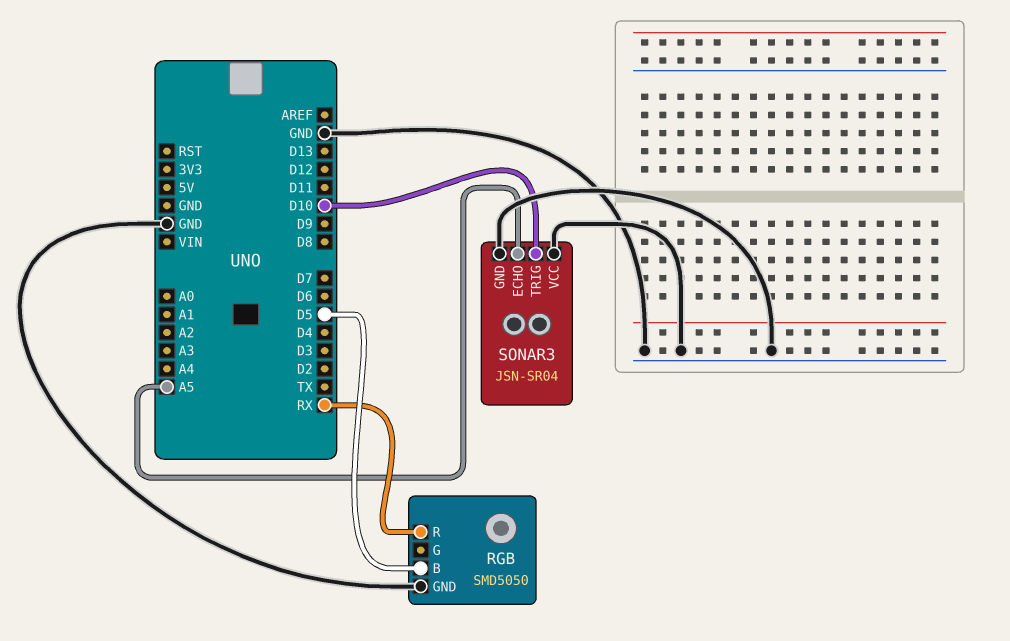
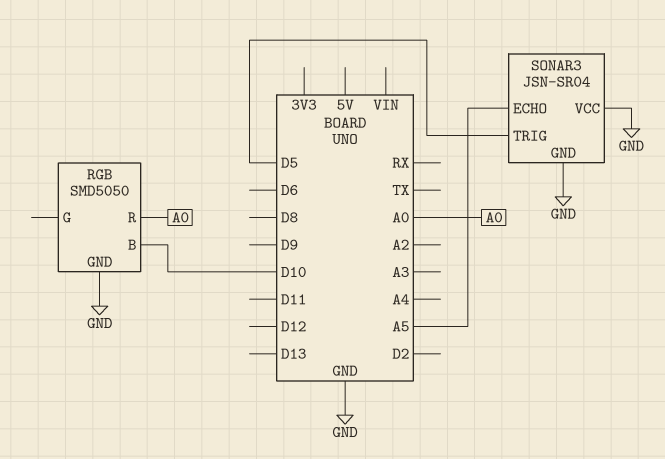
RGB pin B: D5 -> D10
RGB pin R: RX -> A0
SONAR3 pin TRIG: D10 -> D5

